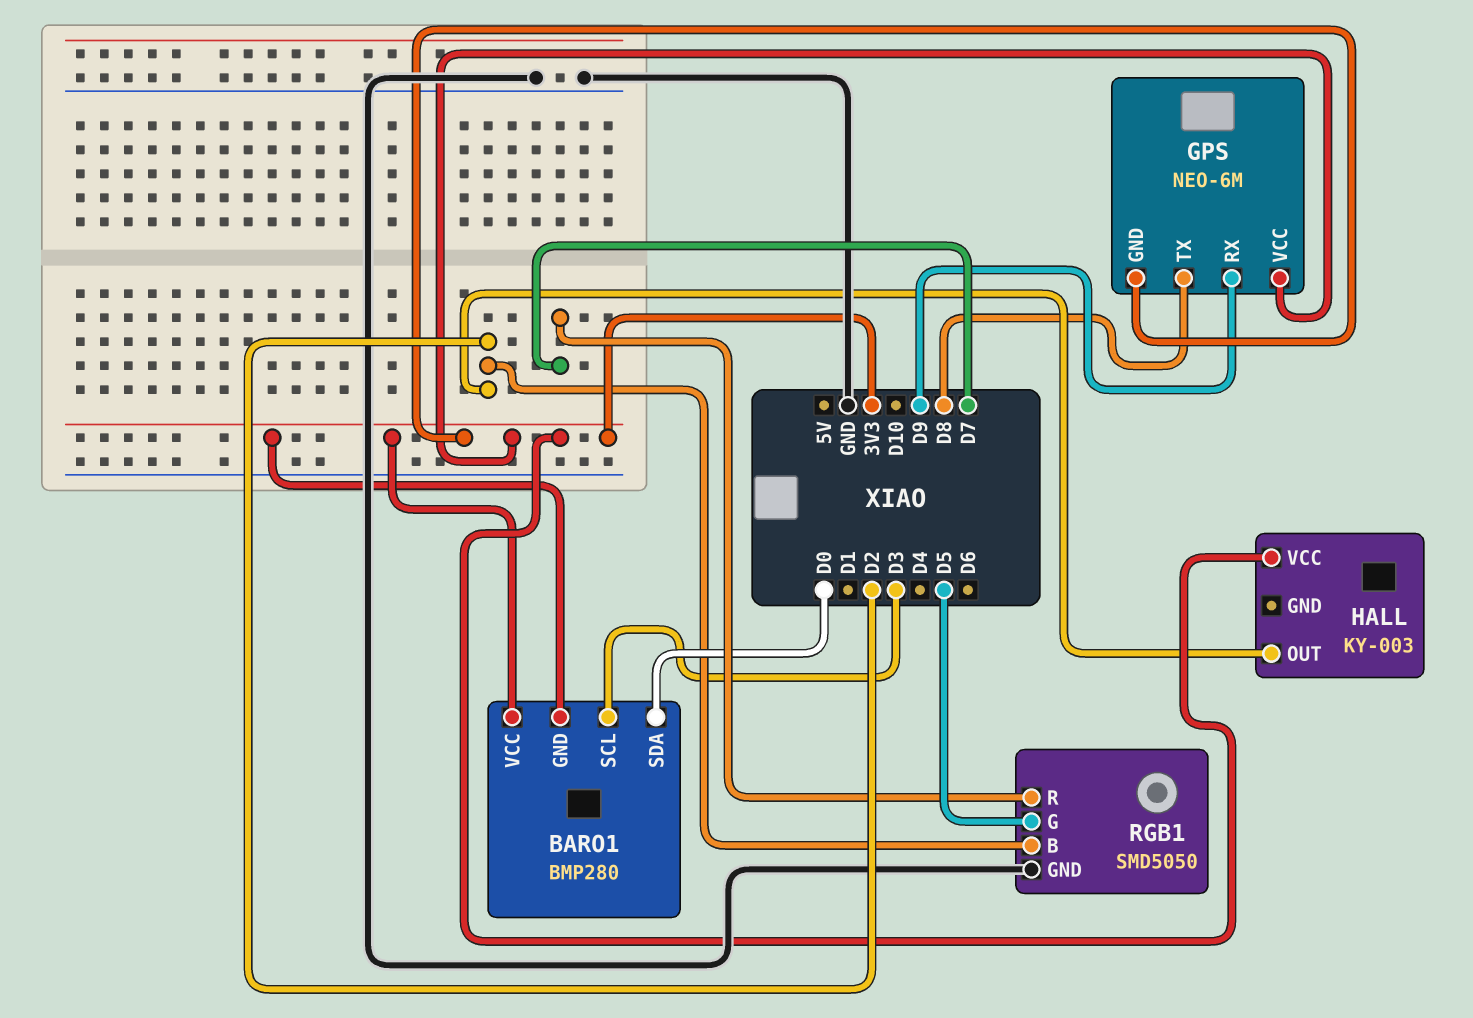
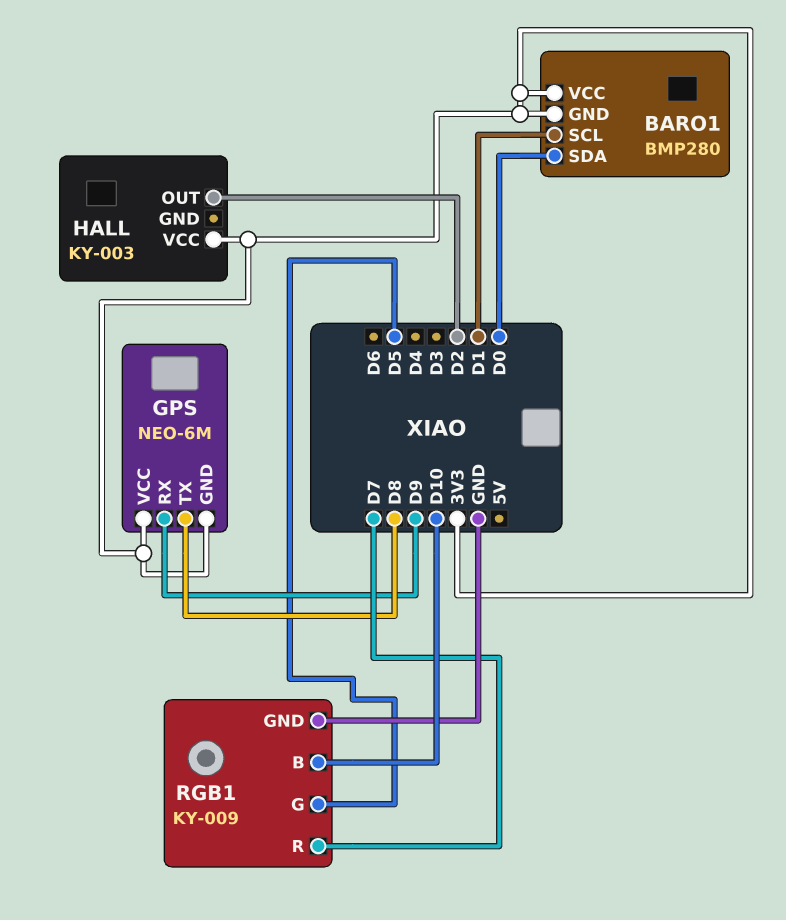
BARO1 pin SCL: D3 -> D1
RGB1: SMD5050 -> KY-009
RGB1 pin B: D2 -> D10

